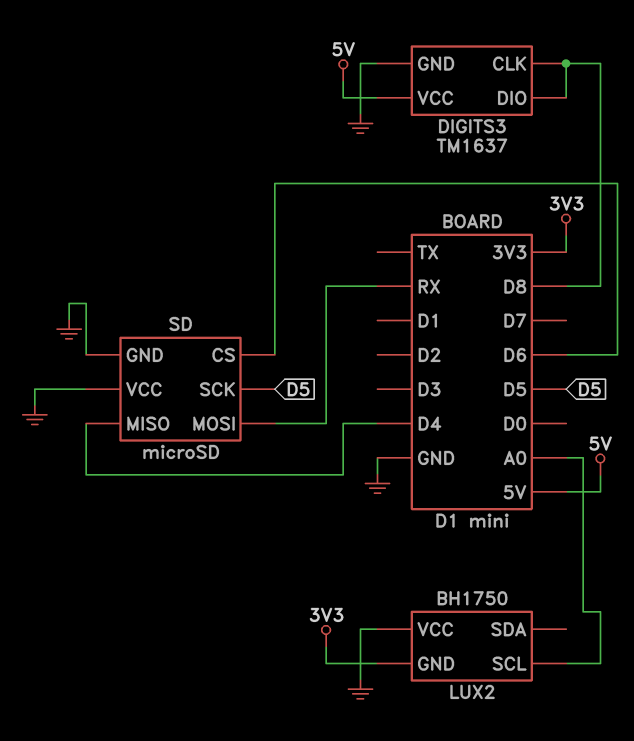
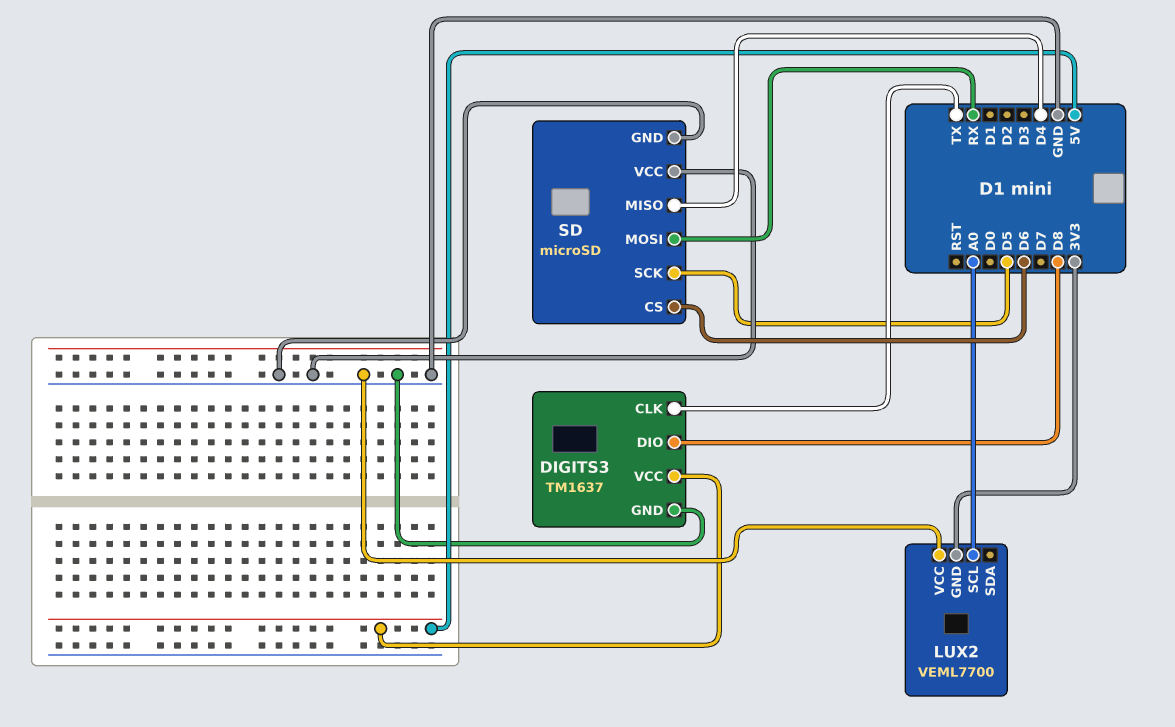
DIGITS3 pin CLK: D8 -> TX
LUX2: BH1750 -> VEML7700

